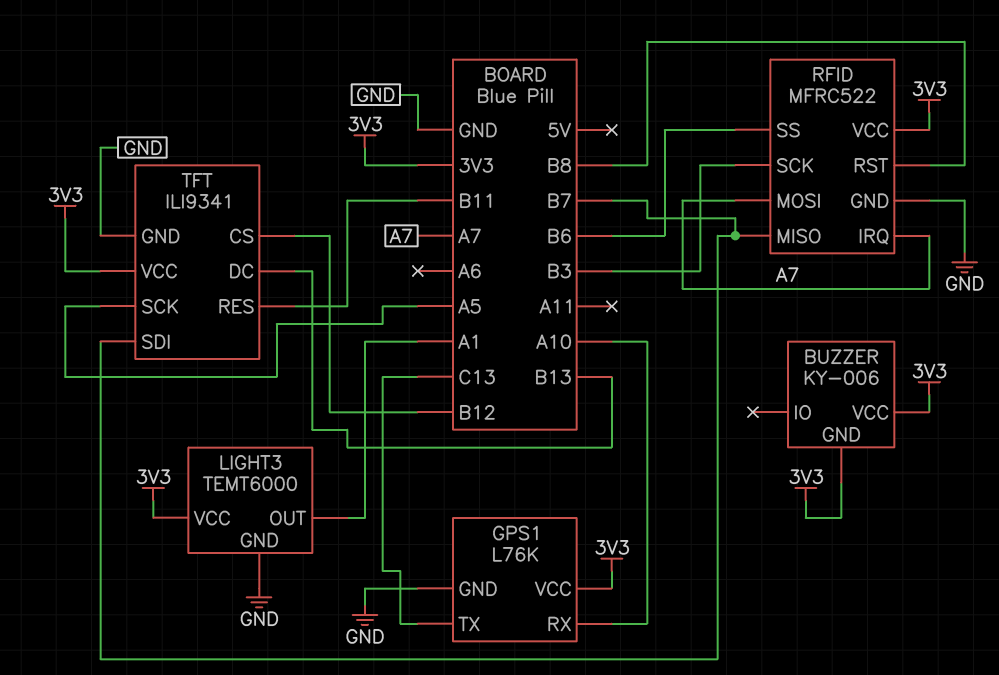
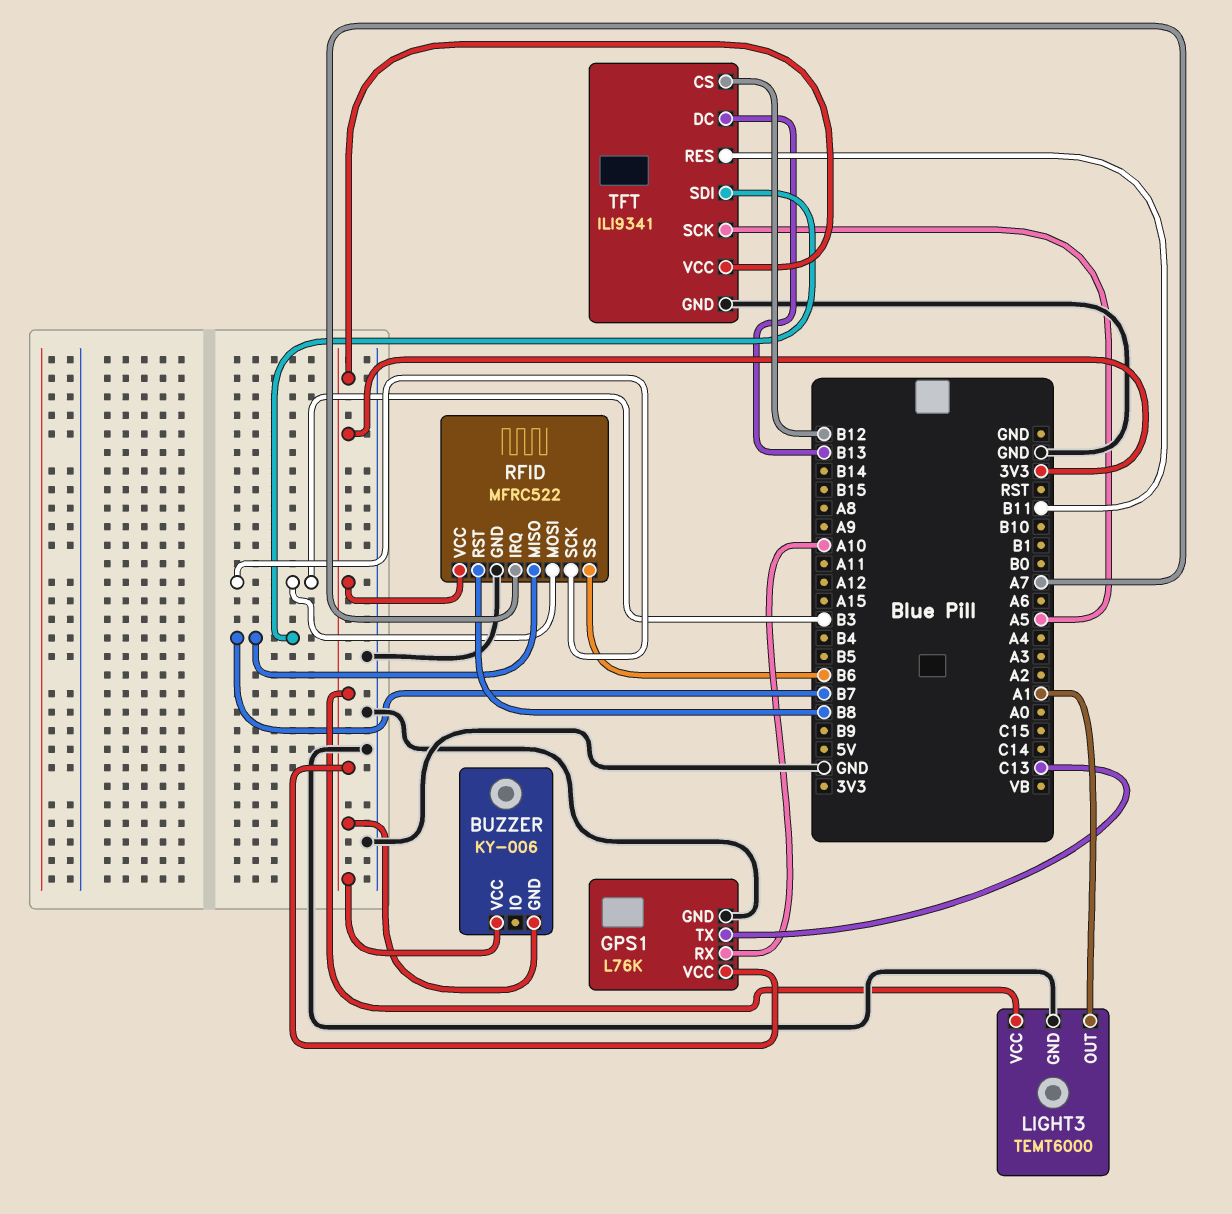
RFID pin MOSI: A7 -> B3

